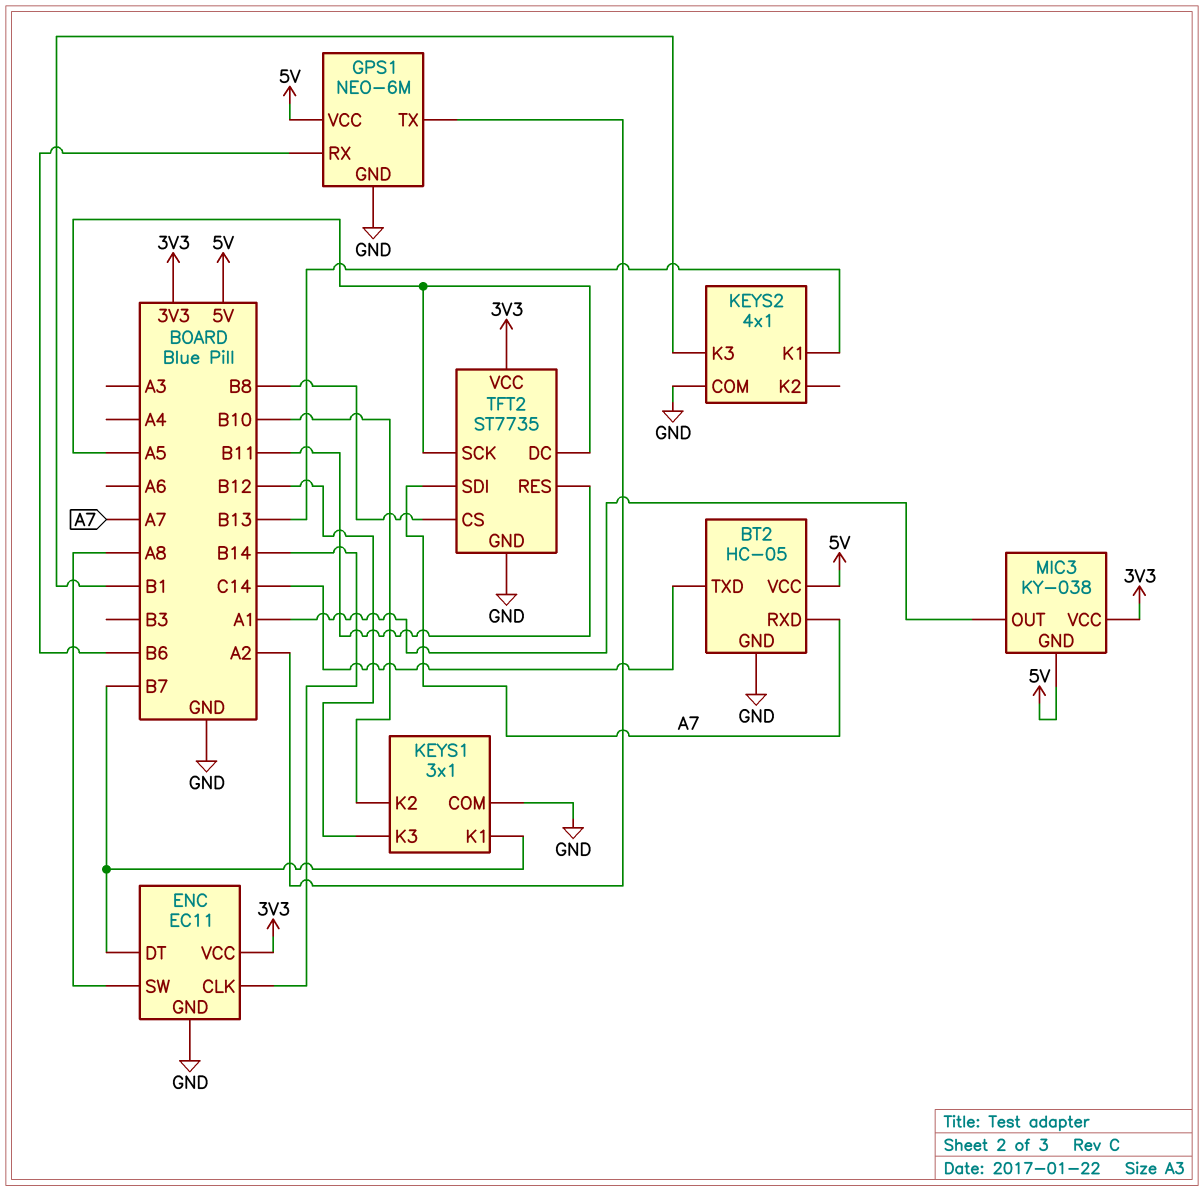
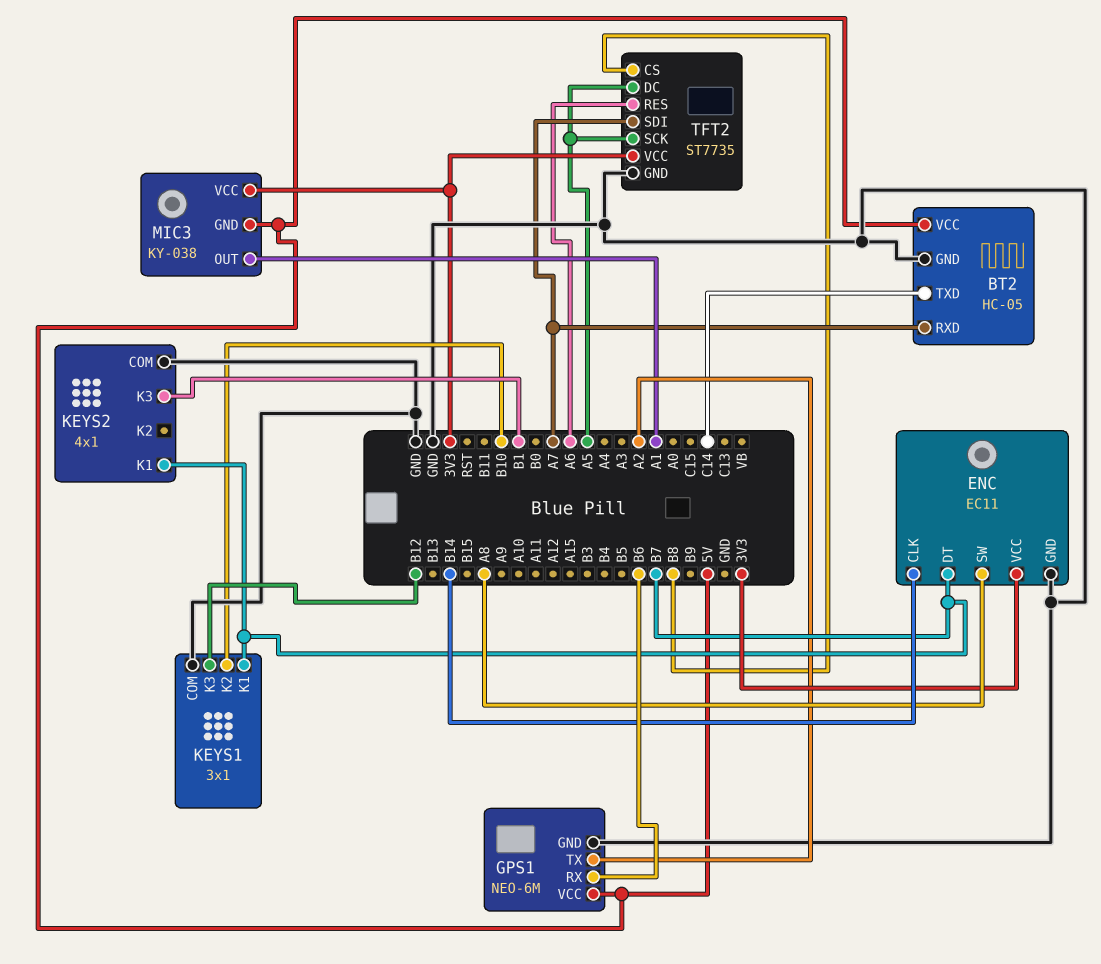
KEYS2 pin K1: B13 -> B7
TFT2 pin RES: B11 -> A6

